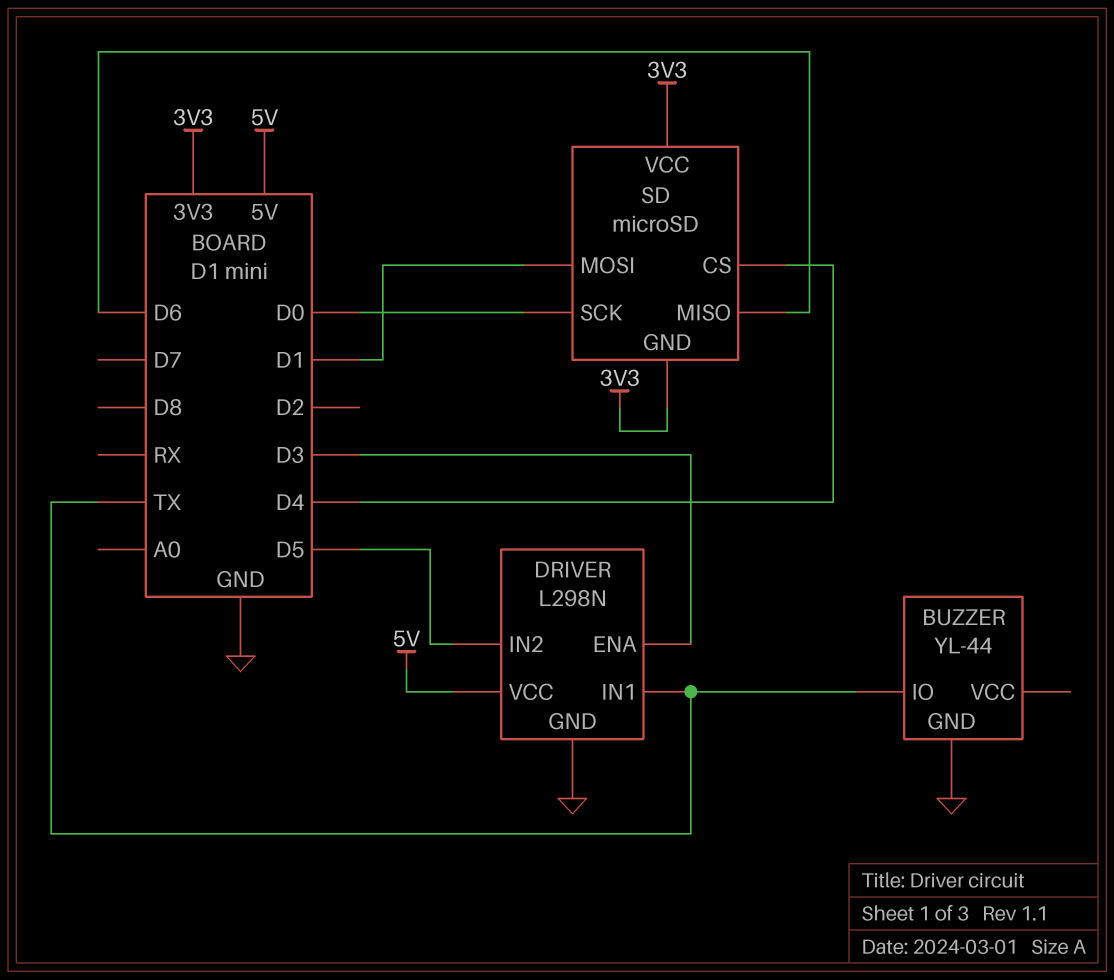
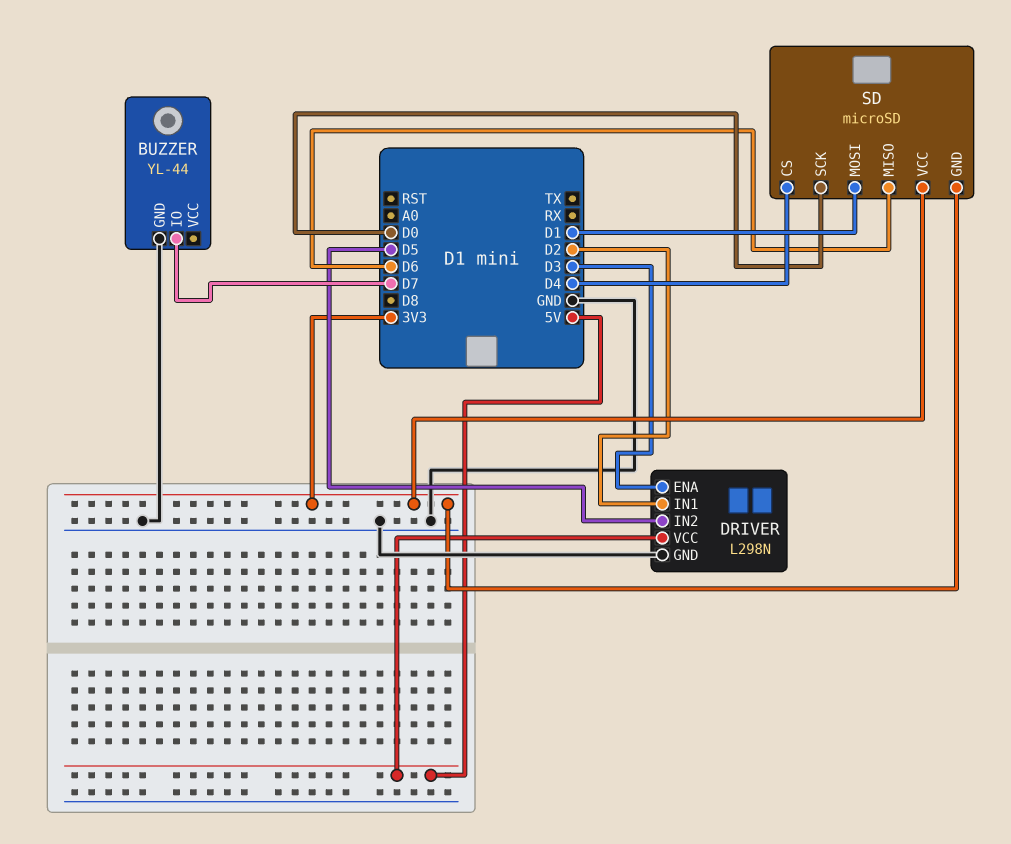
BUZZER pin IO: TX -> D7
DRIVER pin IN1: TX -> D2

